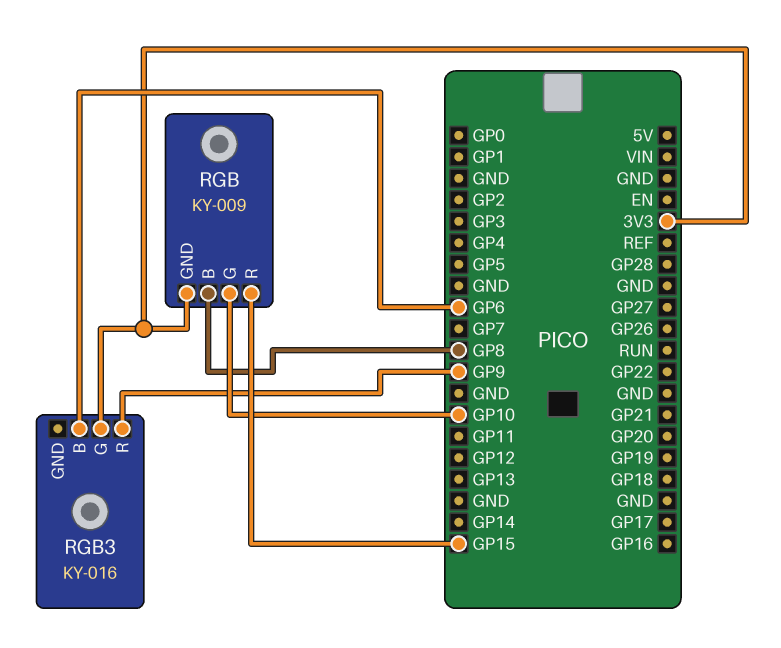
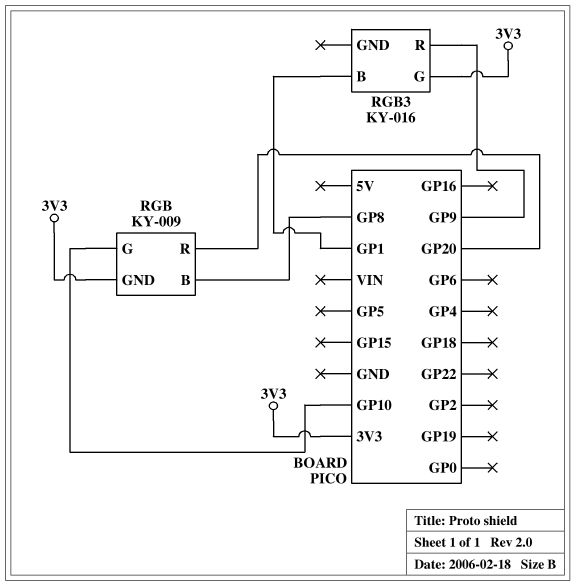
RGB pin R: GP15 -> GP20
RGB3 pin B: GP6 -> GP1

